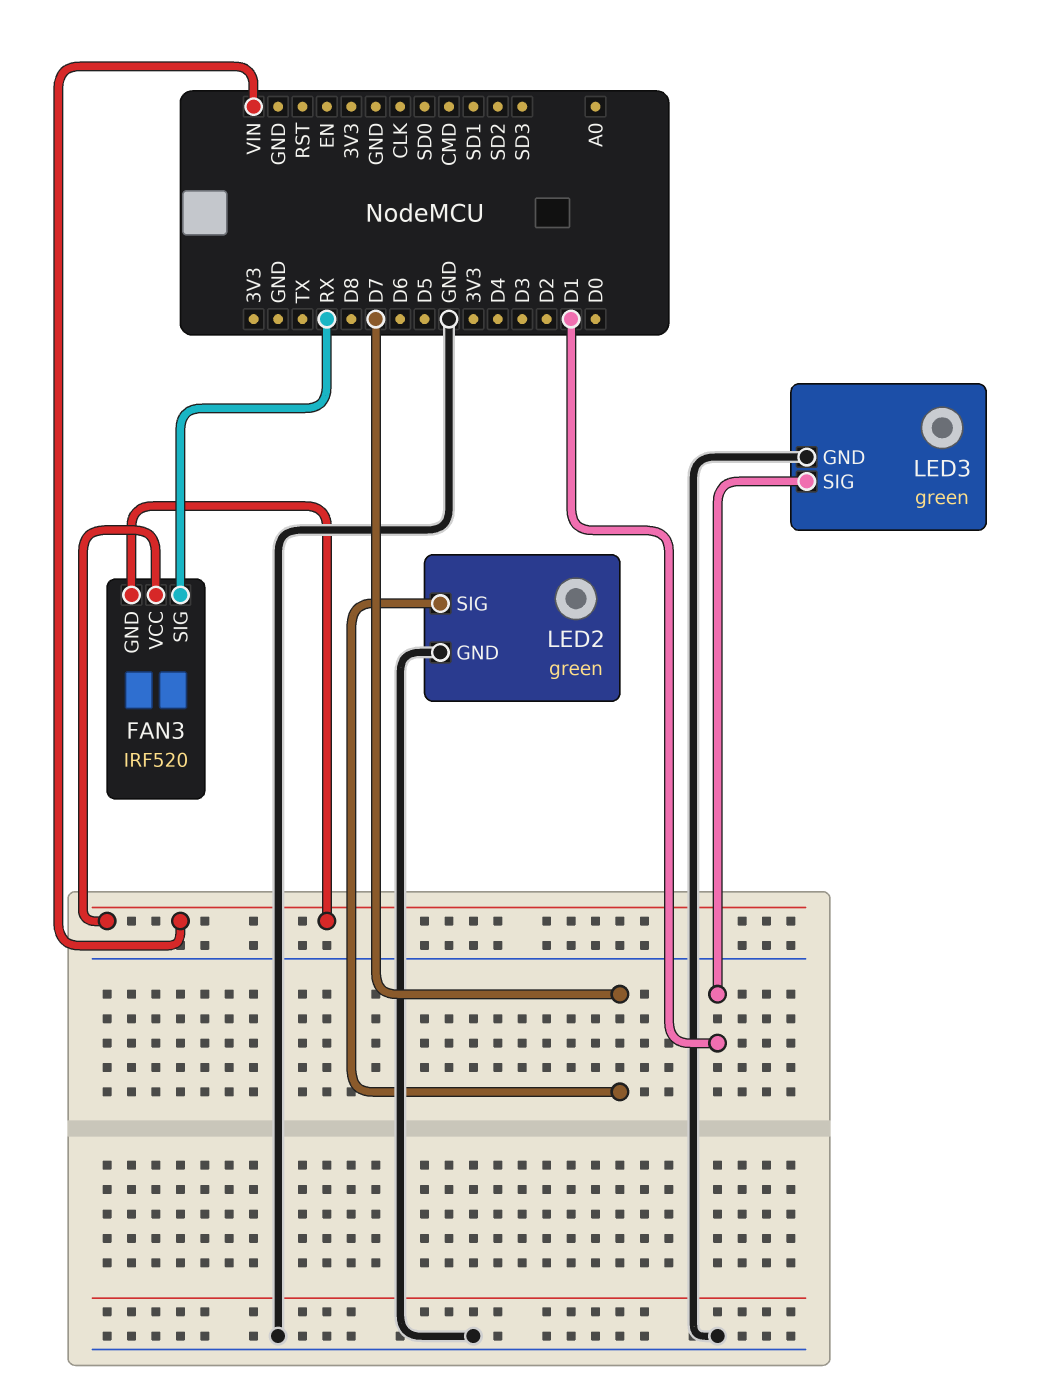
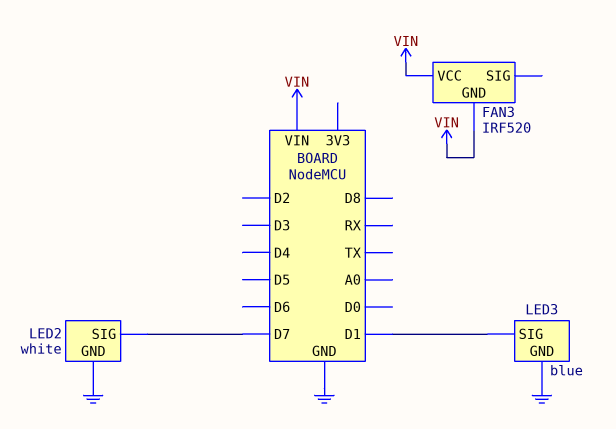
FAN3 pin SIG: RX -> none
LED2: green -> white
LED3: green -> blue

